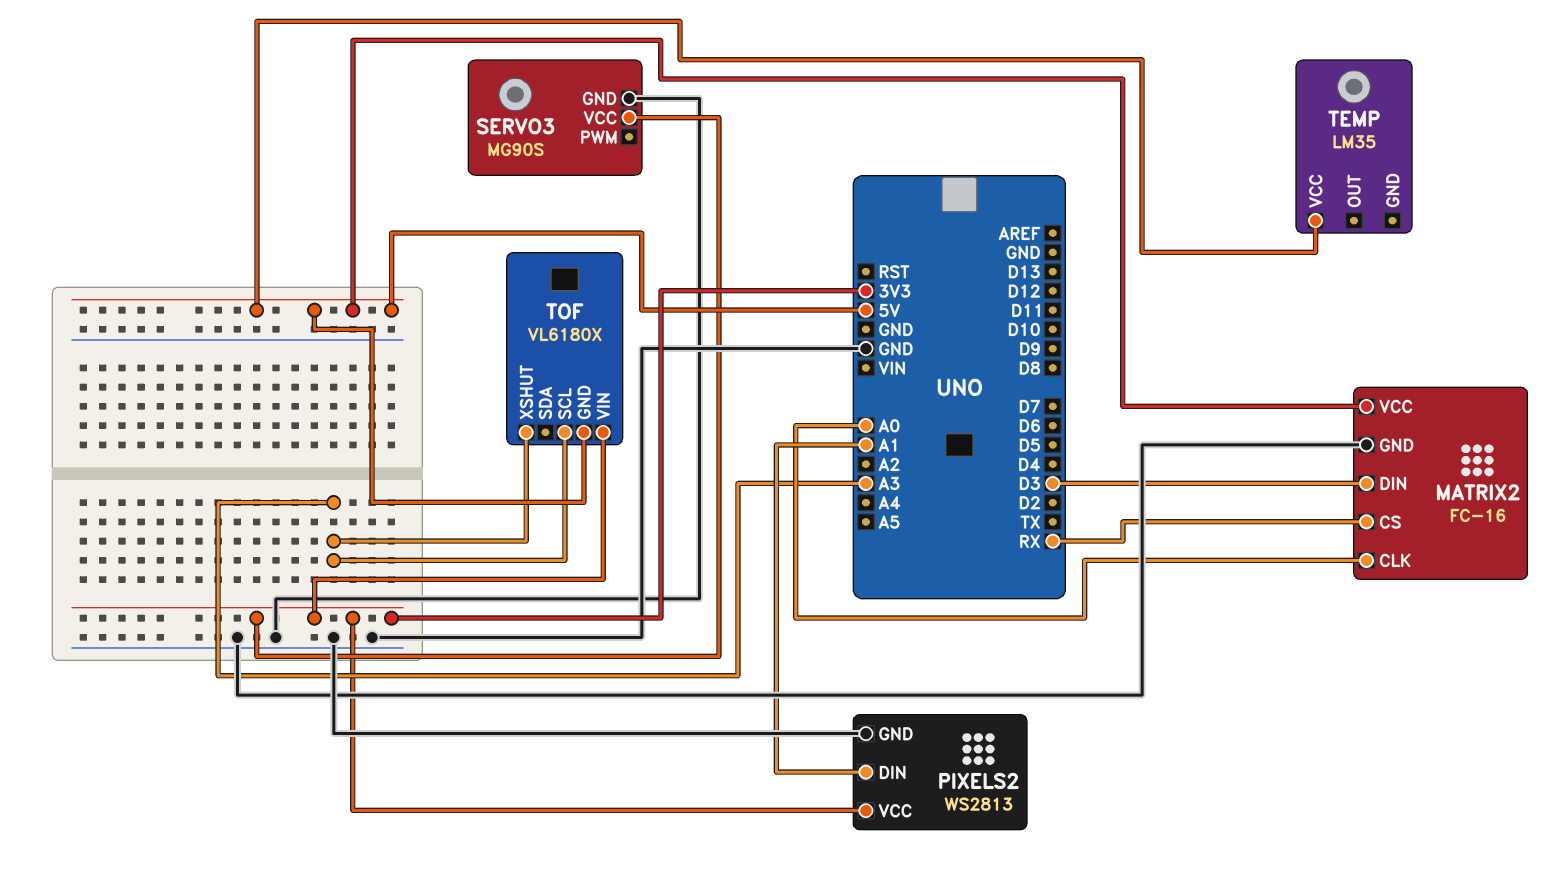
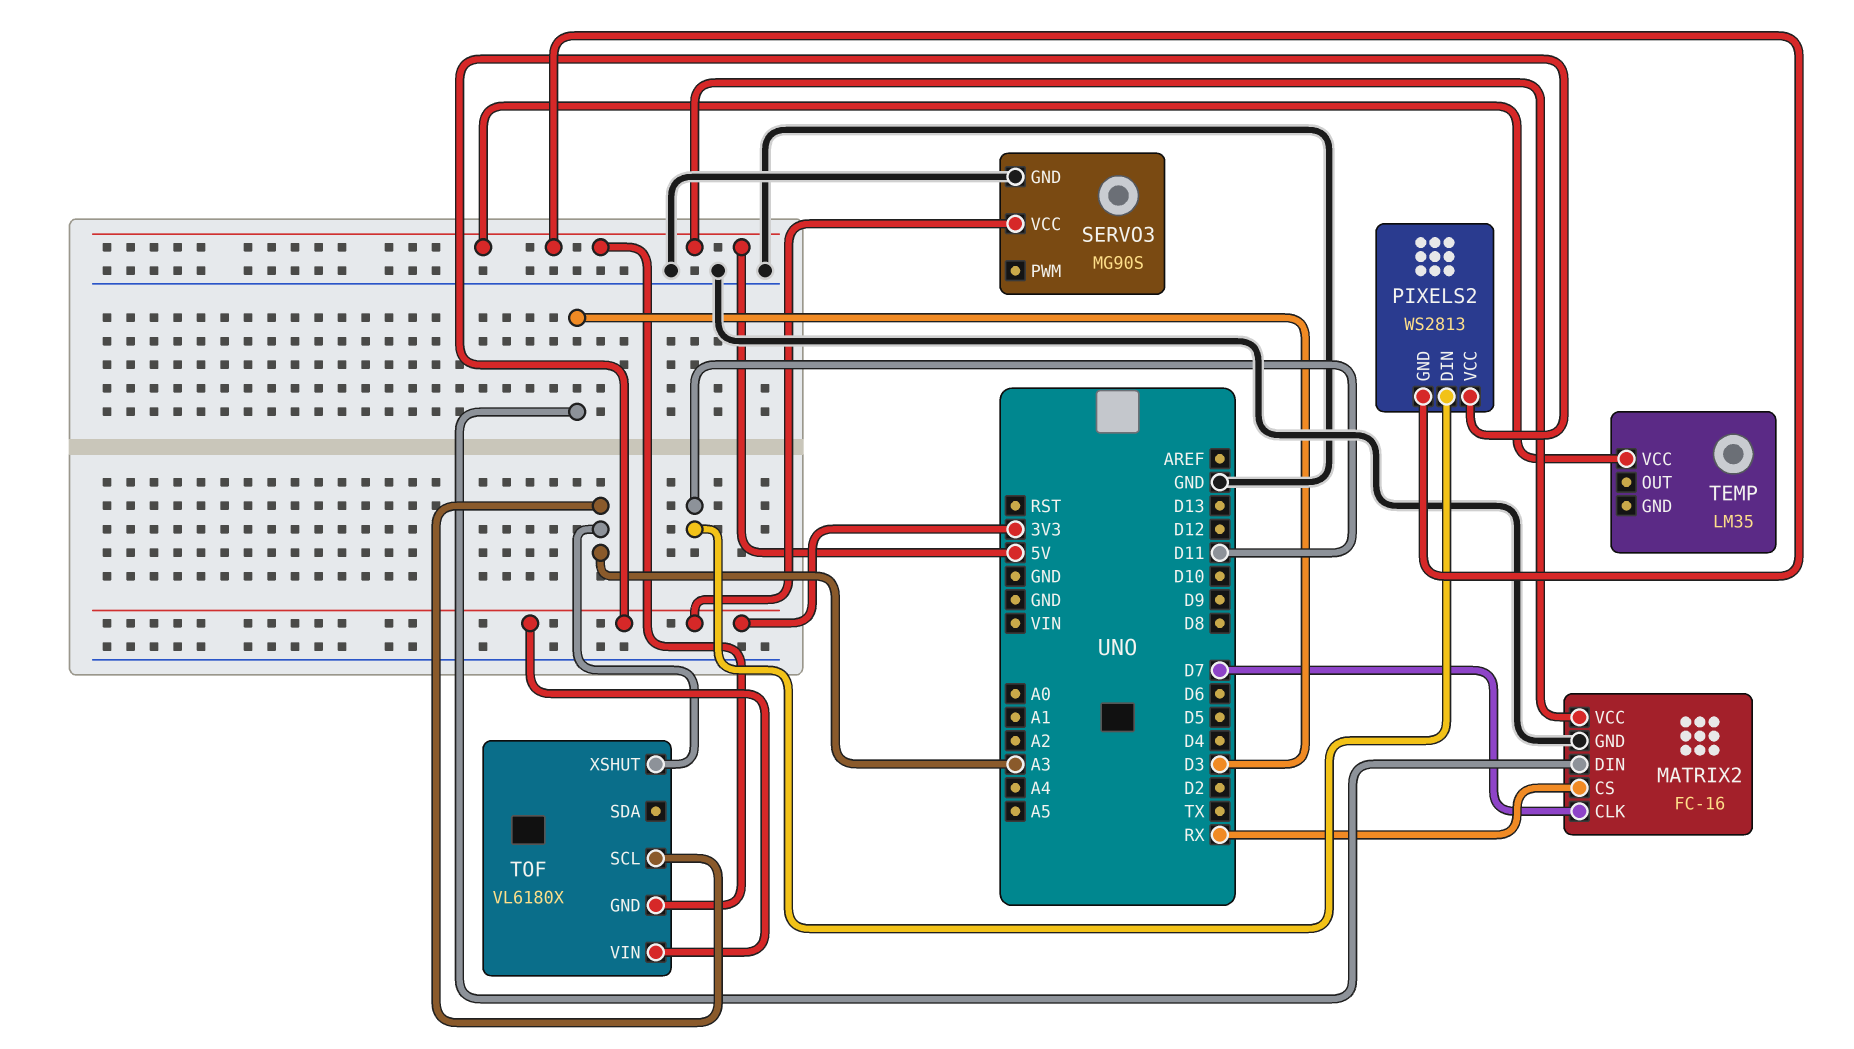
MATRIX2 pin CLK: A0 -> D7
PIXELS2 pin DIN: A1 -> D11
PIXELS2 pin GND: GND -> 5V

